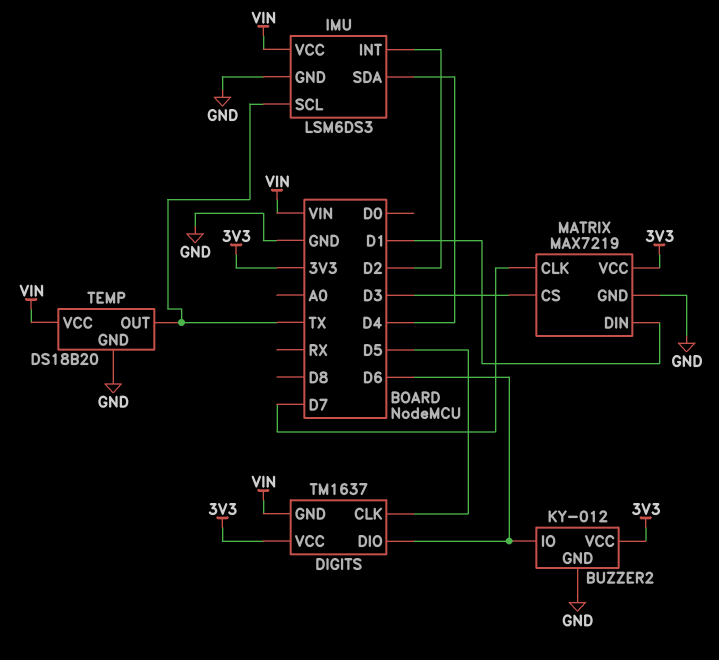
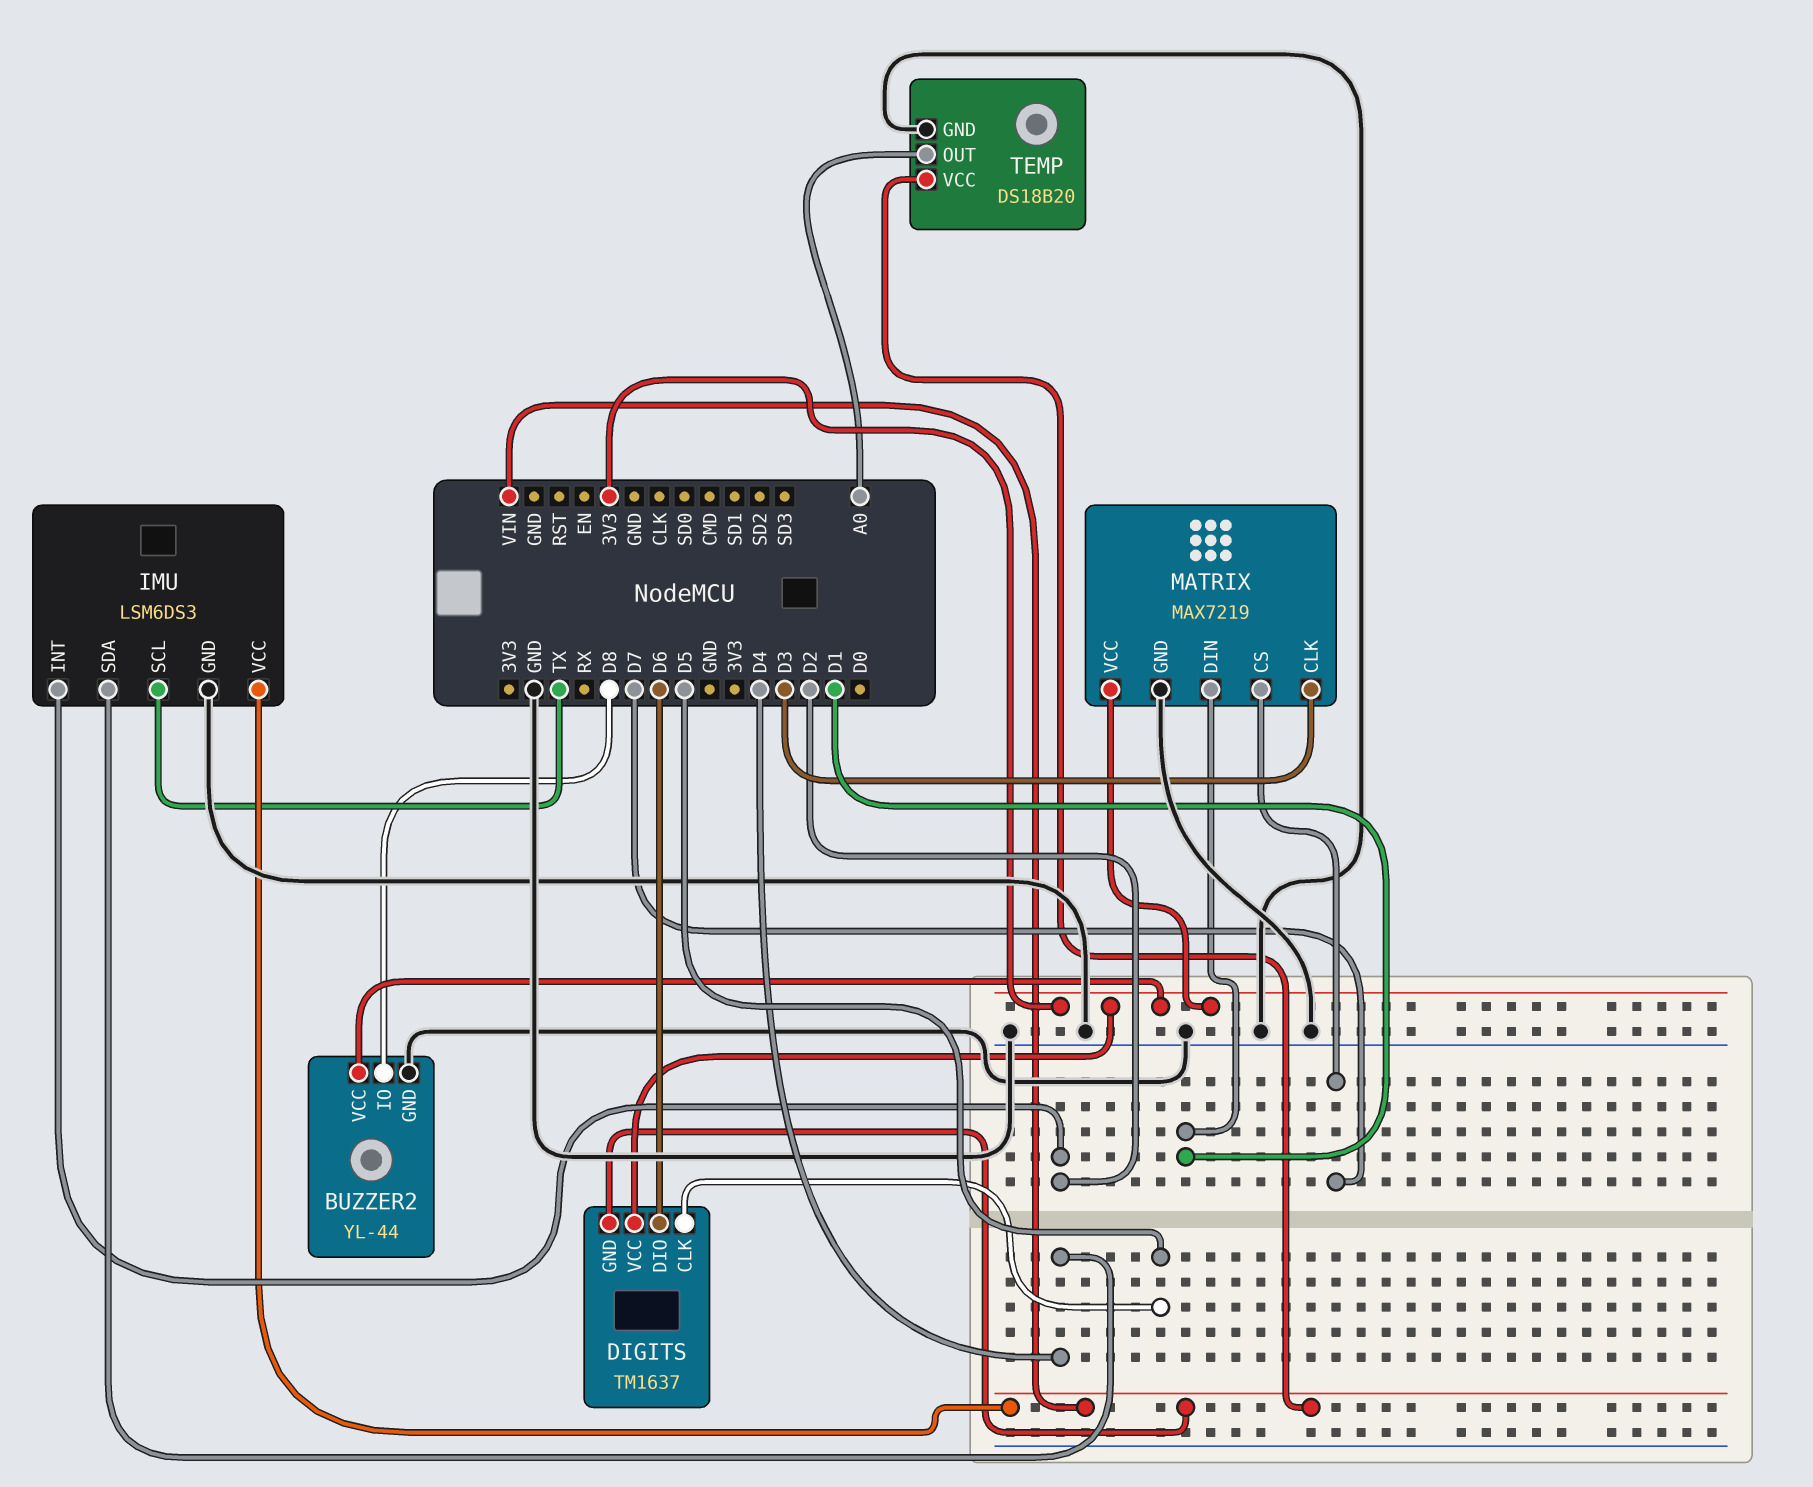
BUZZER2: KY-012 -> YL-44
BUZZER2 pin IO: D6 -> D8
MATRIX pin CLK: D7 -> D3
MATRIX pin CS: D3 -> D7
TEMP pin OUT: TX -> A0

